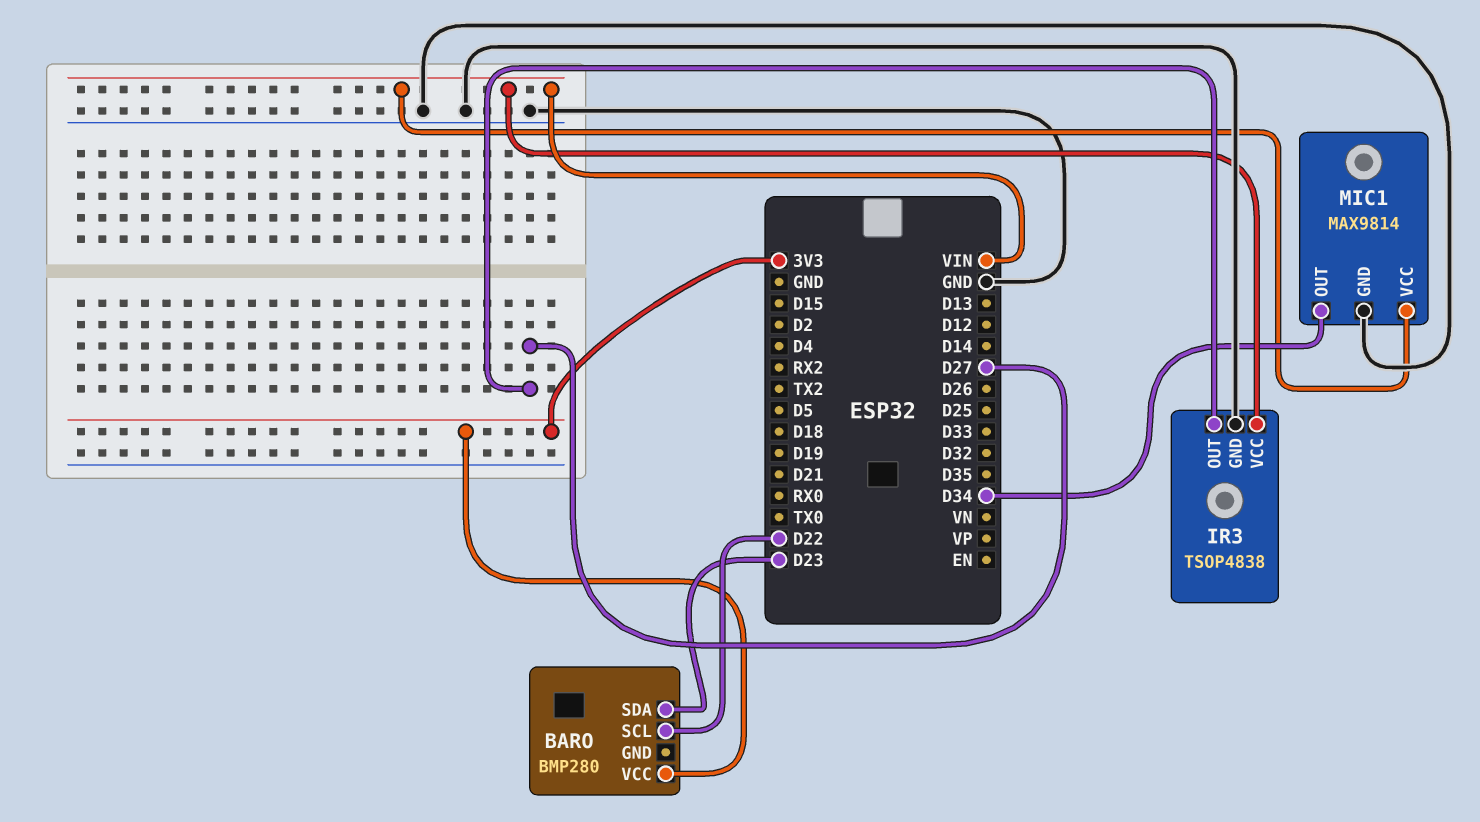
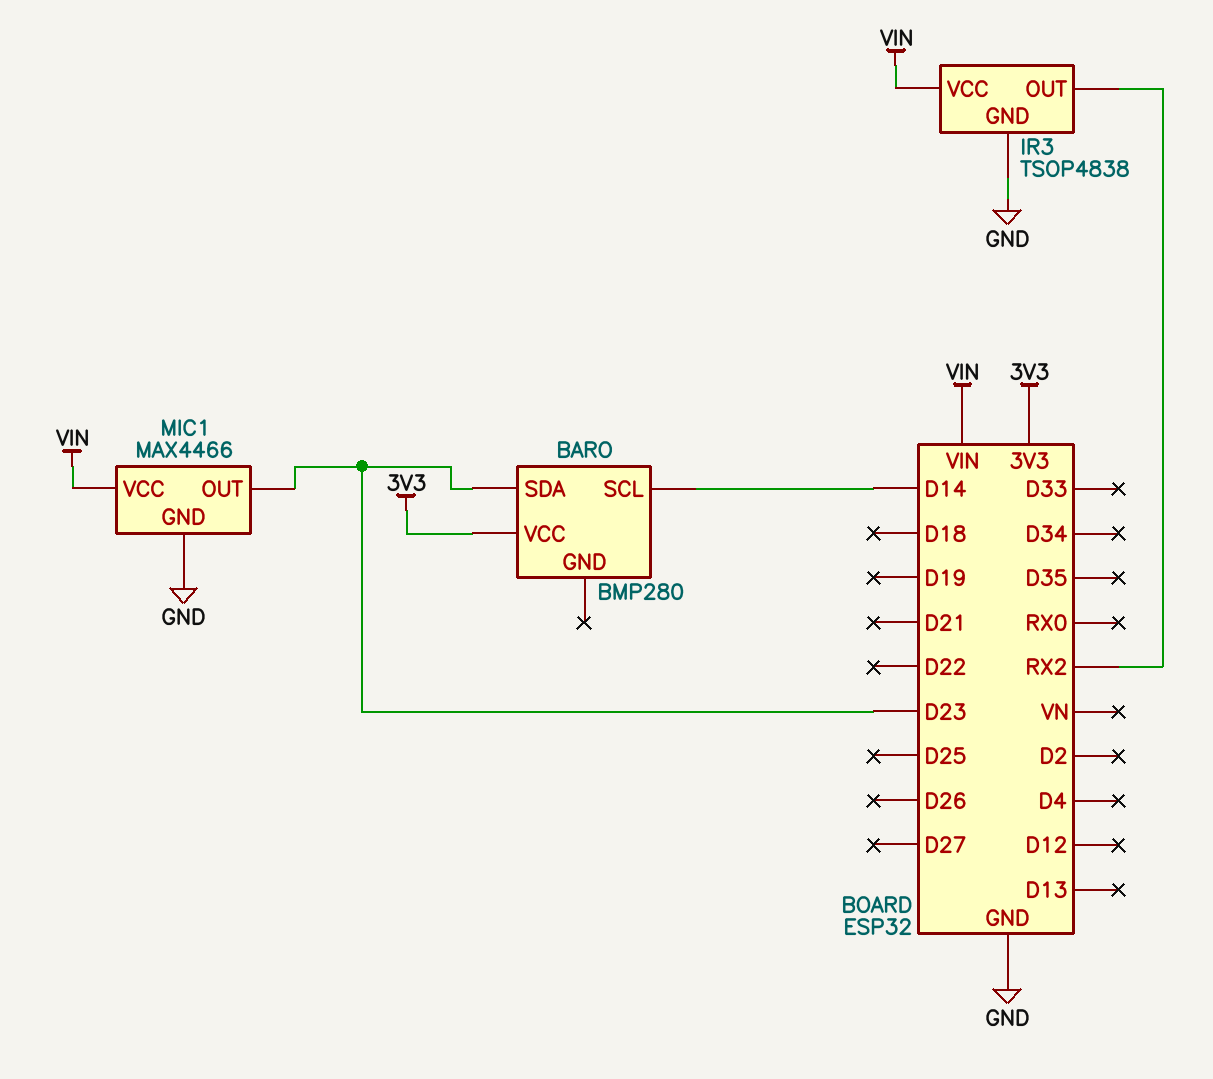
BARO pin SCL: D22 -> D14
IR3 pin OUT: D27 -> RX2
MIC1: MAX9814 -> MAX4466
MIC1 pin OUT: D34 -> D23

